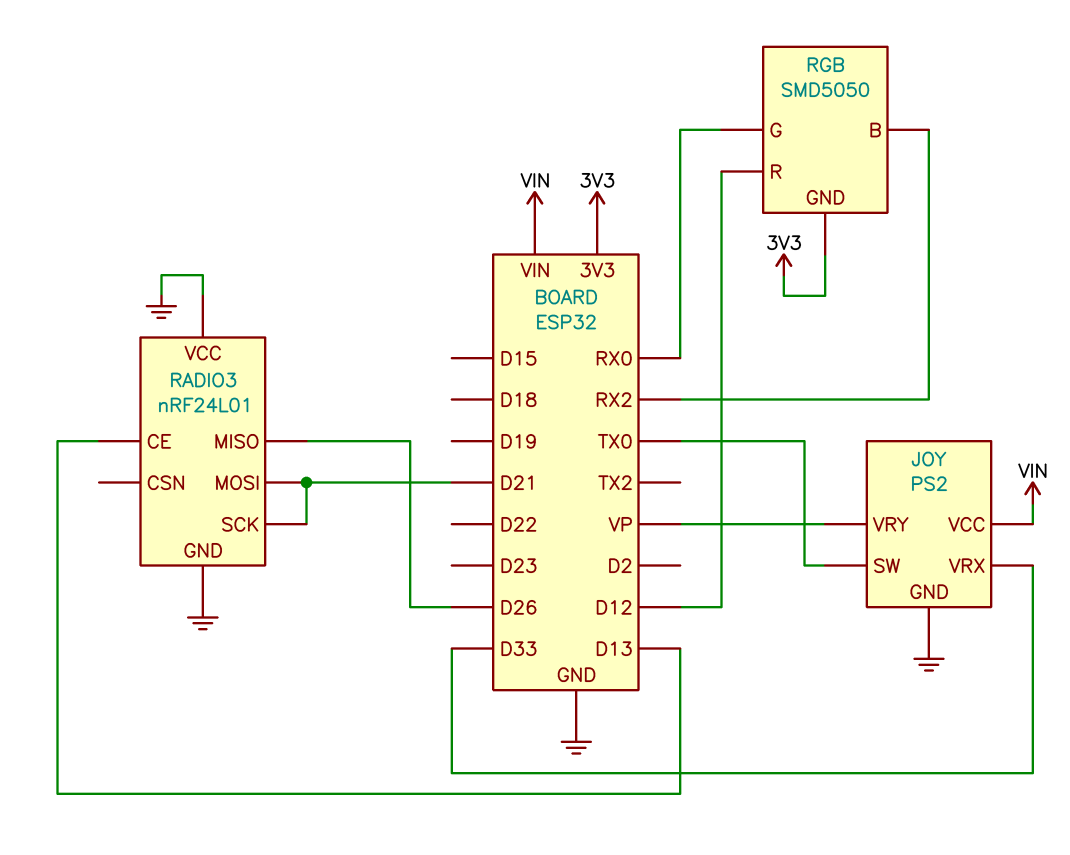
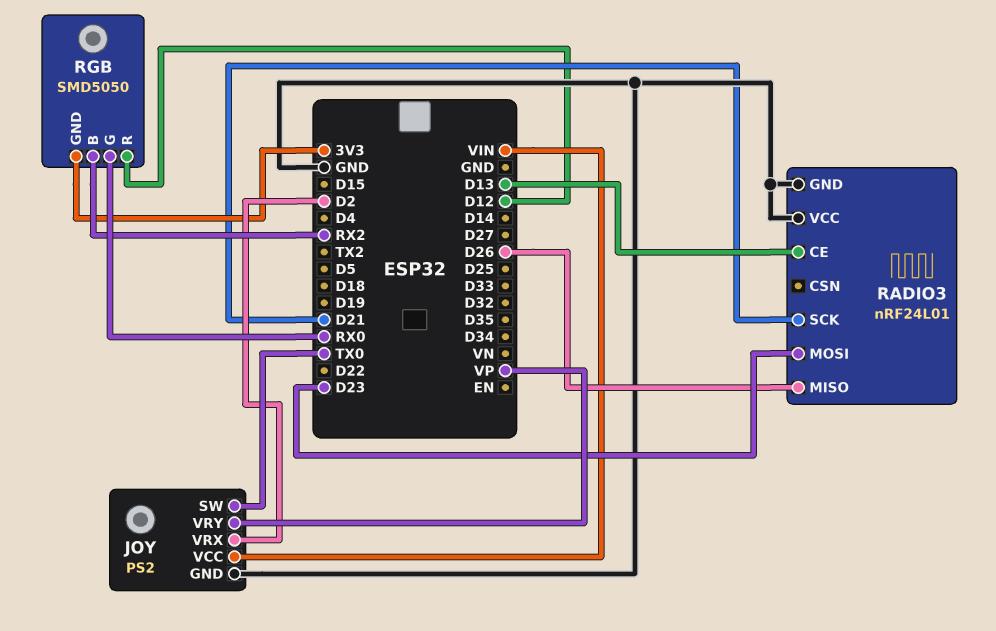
JOY pin VRX: D33 -> D2
RADIO3 pin MOSI: D21 -> D23

